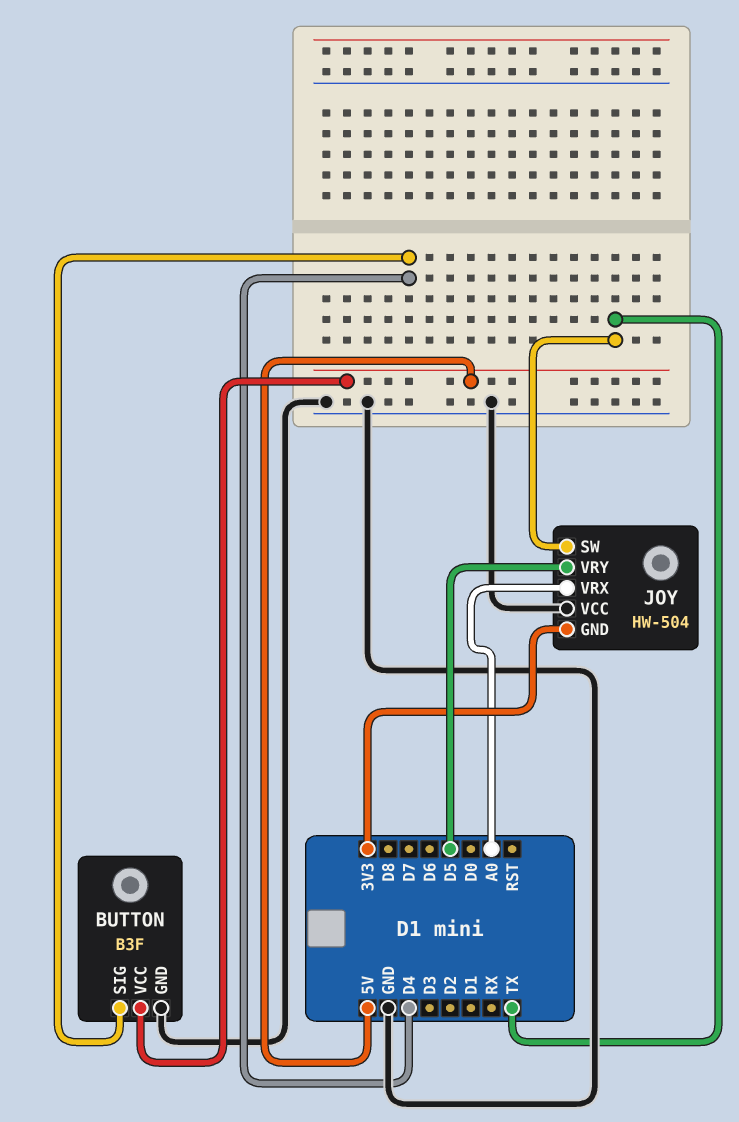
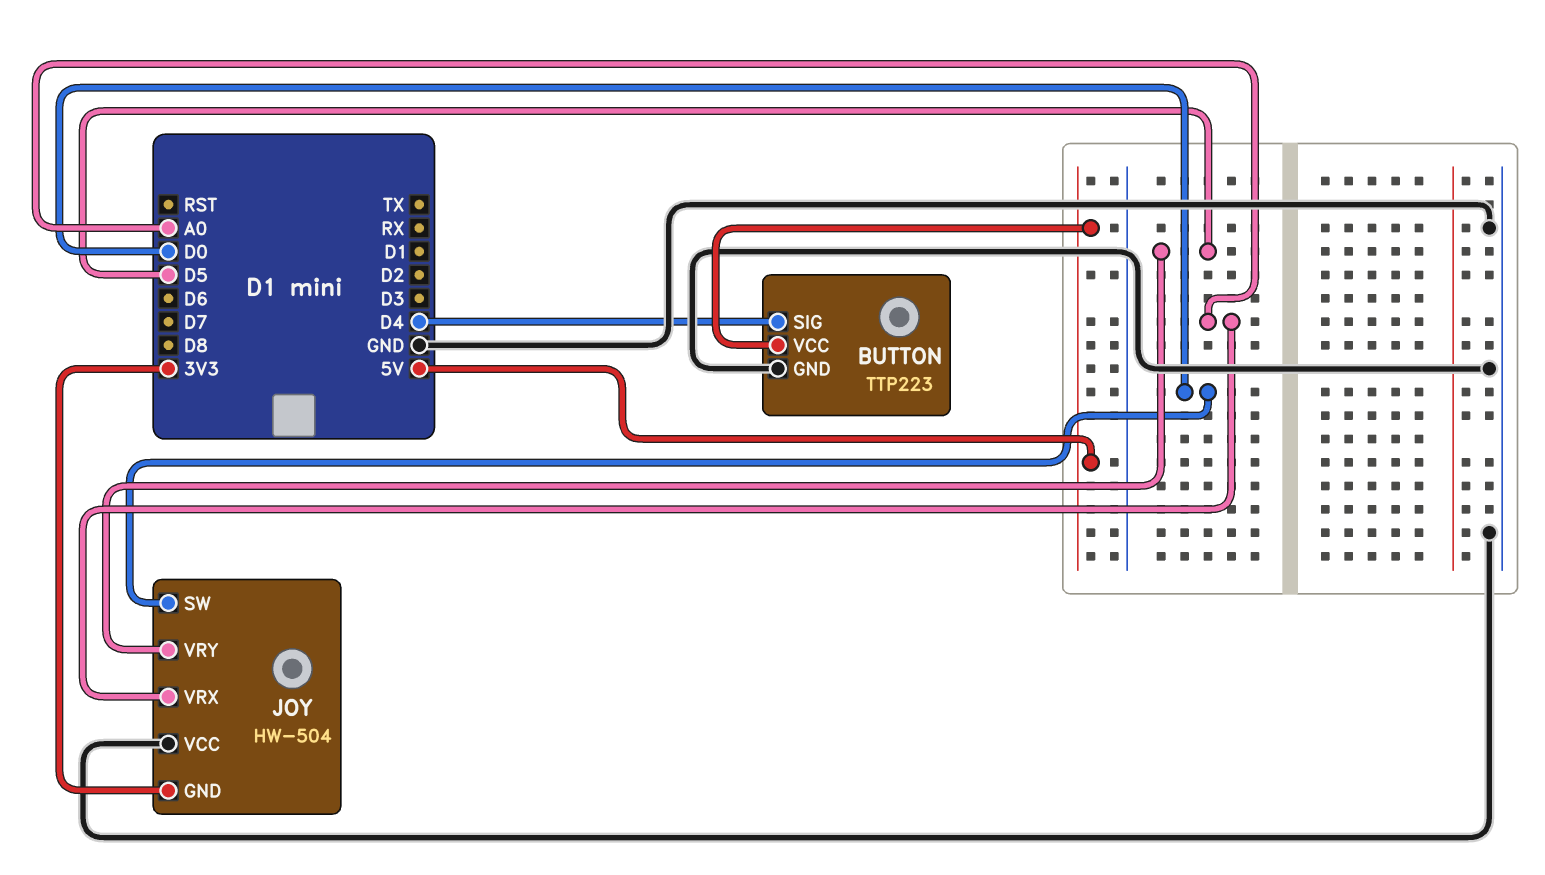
BUTTON: B3F -> TTP223
JOY pin SW: TX -> D0

